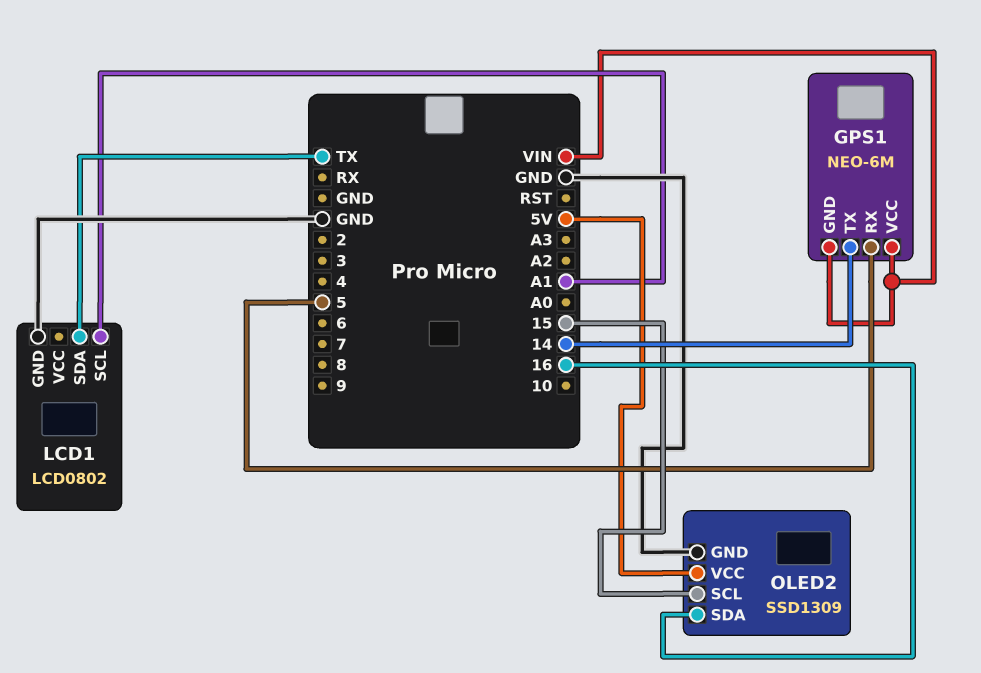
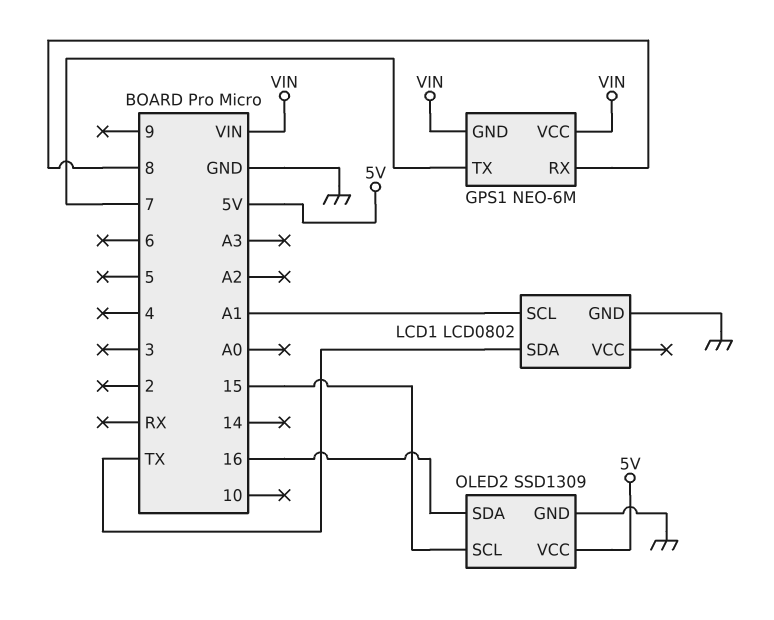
GPS1 pin RX: 5 -> 8
GPS1 pin TX: 14 -> 7

